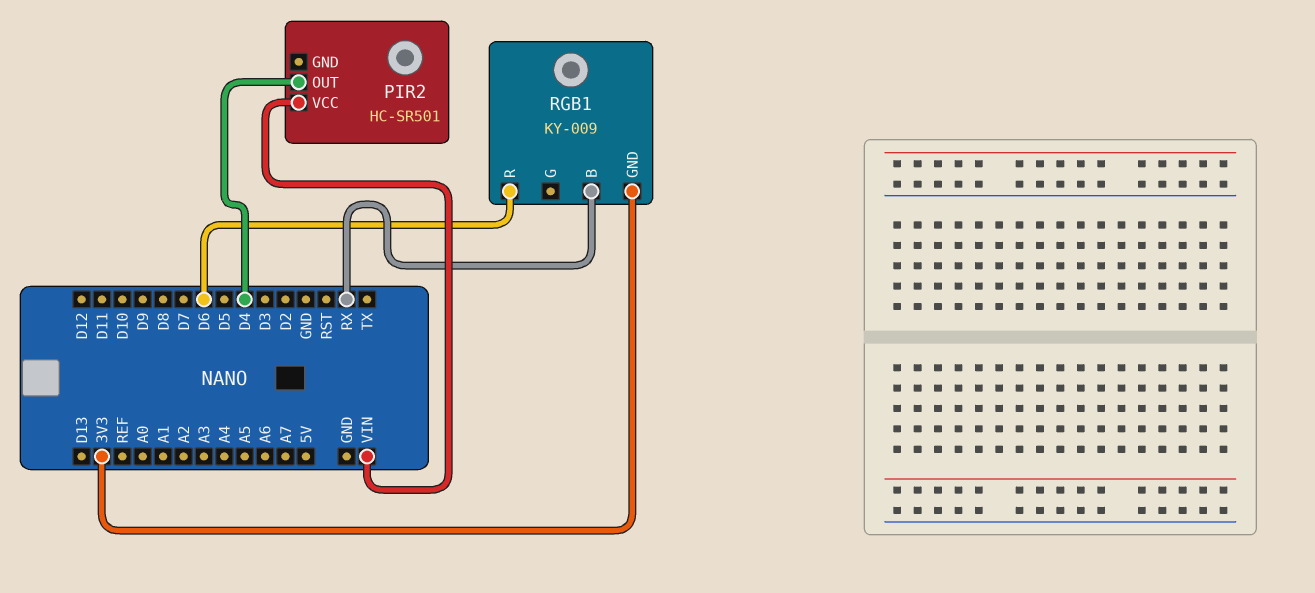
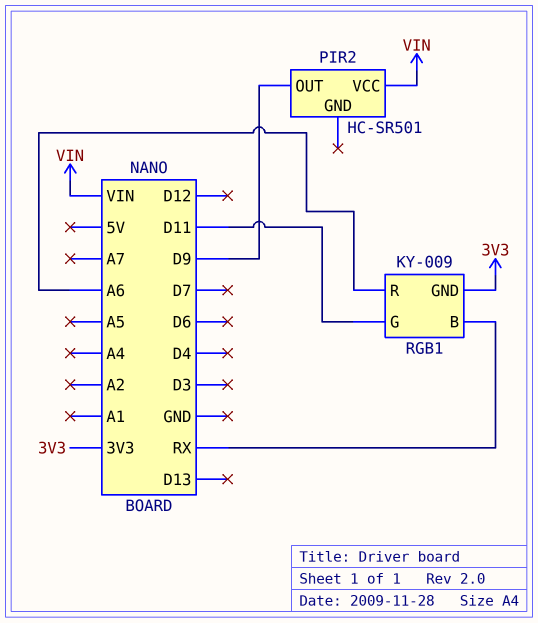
PIR2 pin OUT: D4 -> D9
RGB1 pin G: none -> D11
RGB1 pin R: D6 -> A6

